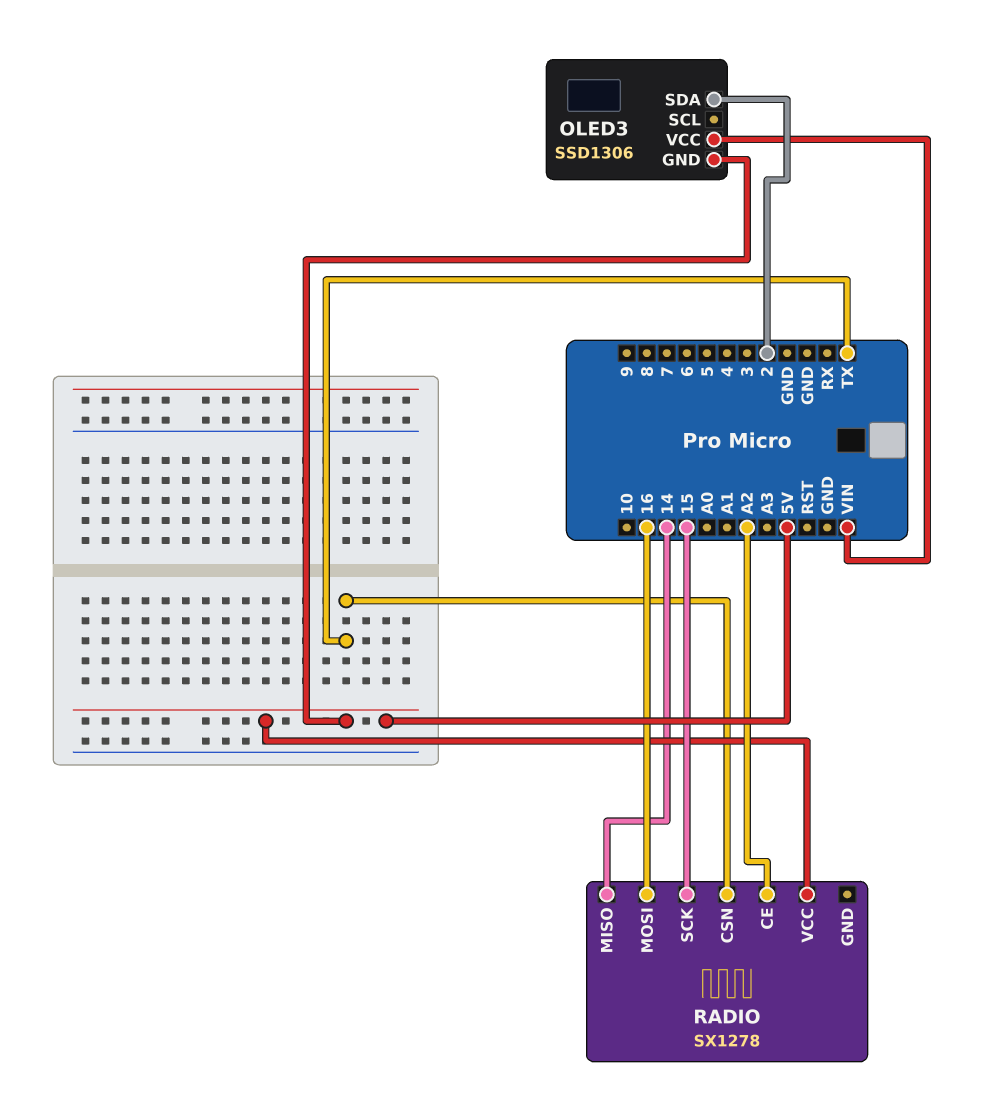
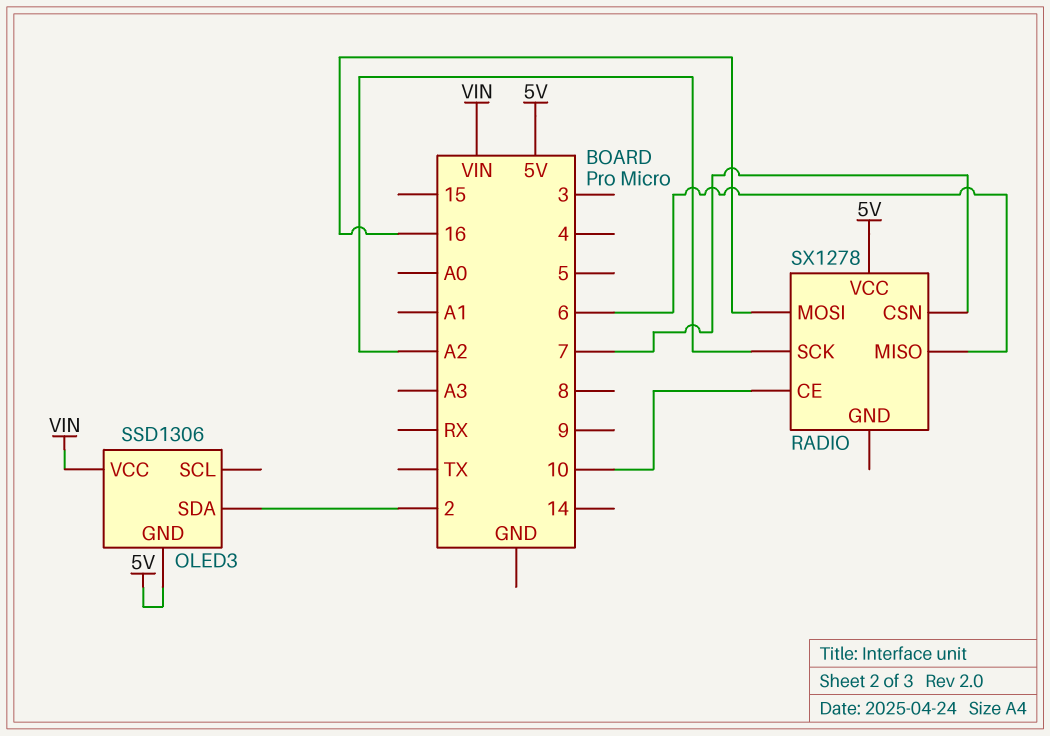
RADIO pin CE: A2 -> 10
RADIO pin CSN: TX -> 7
RADIO pin MISO: 14 -> 6
RADIO pin SCK: 15 -> A2

